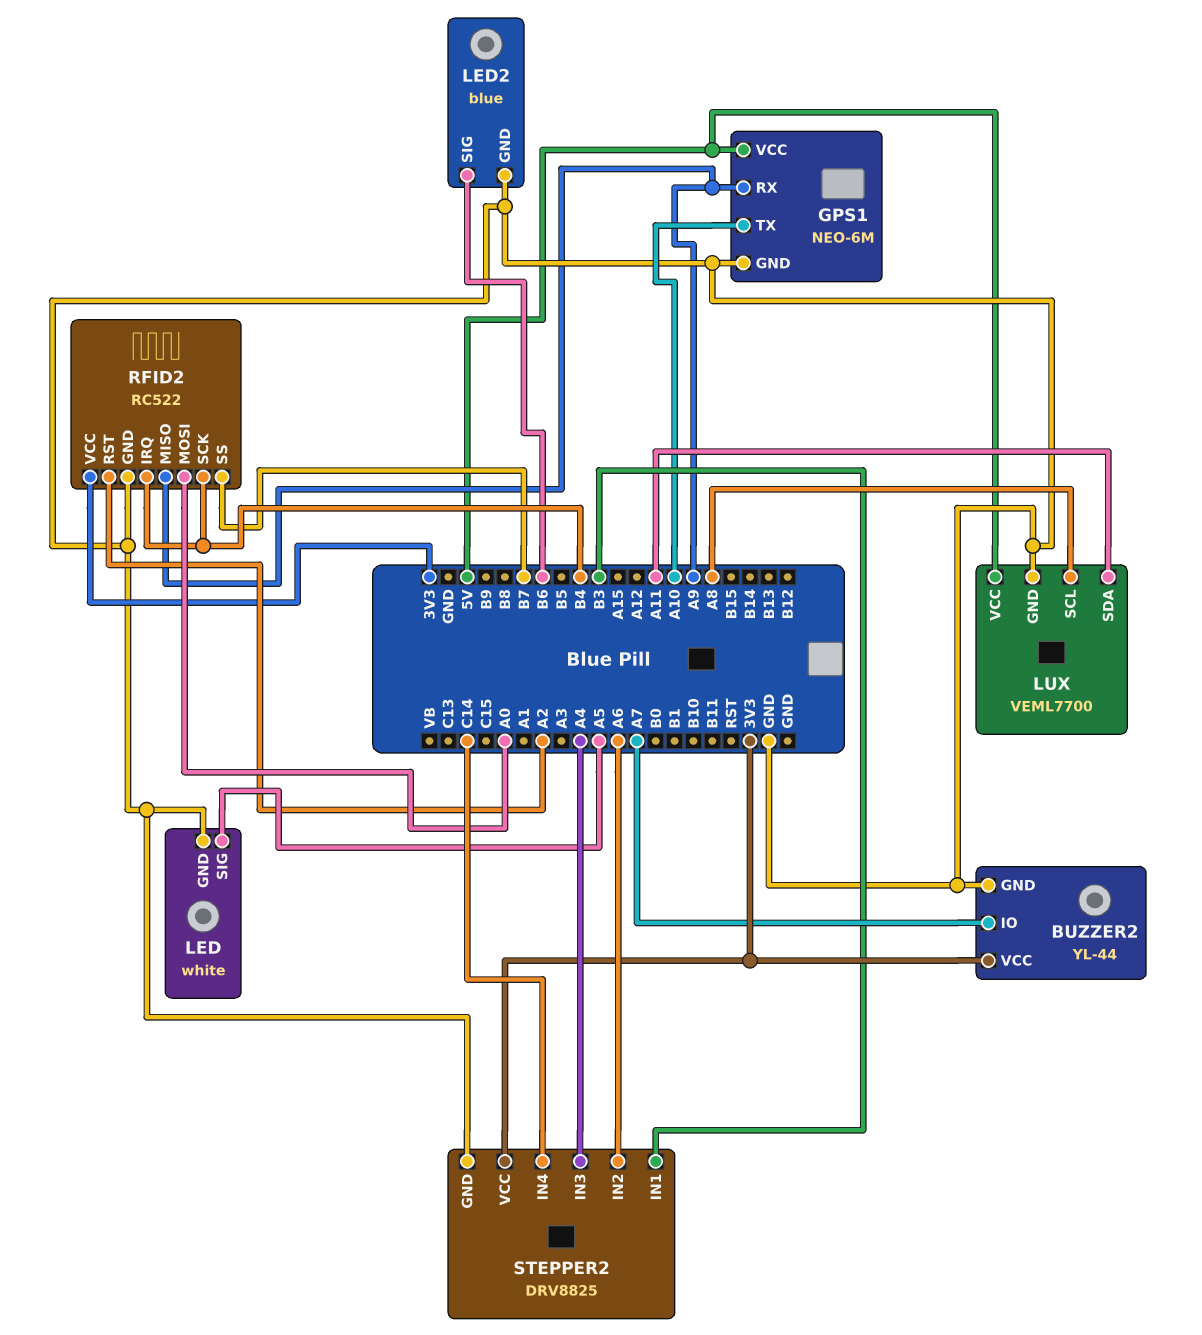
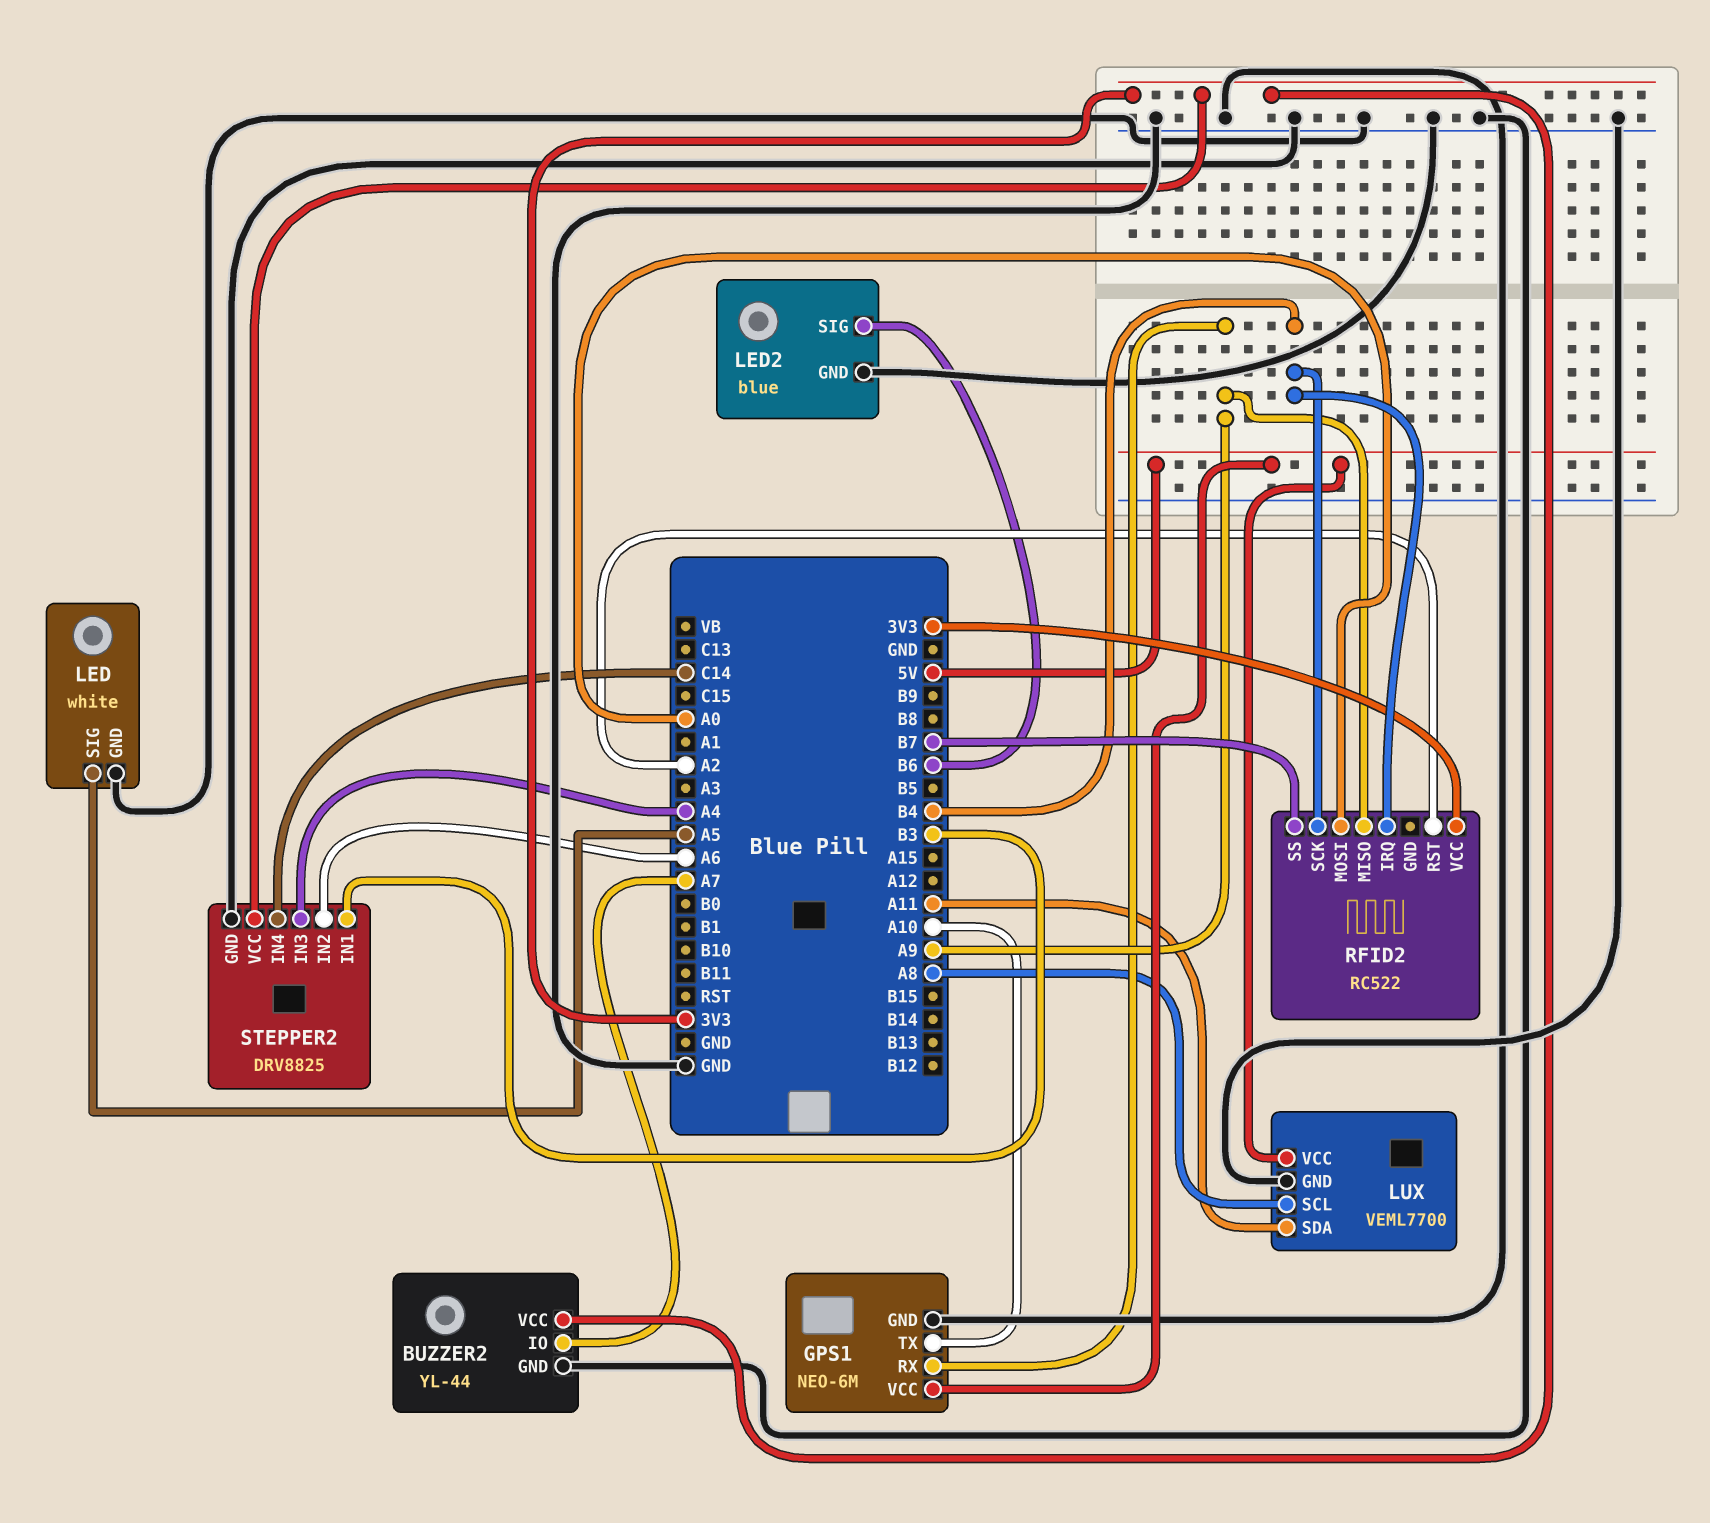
RFID2 pin GND: GND -> none

